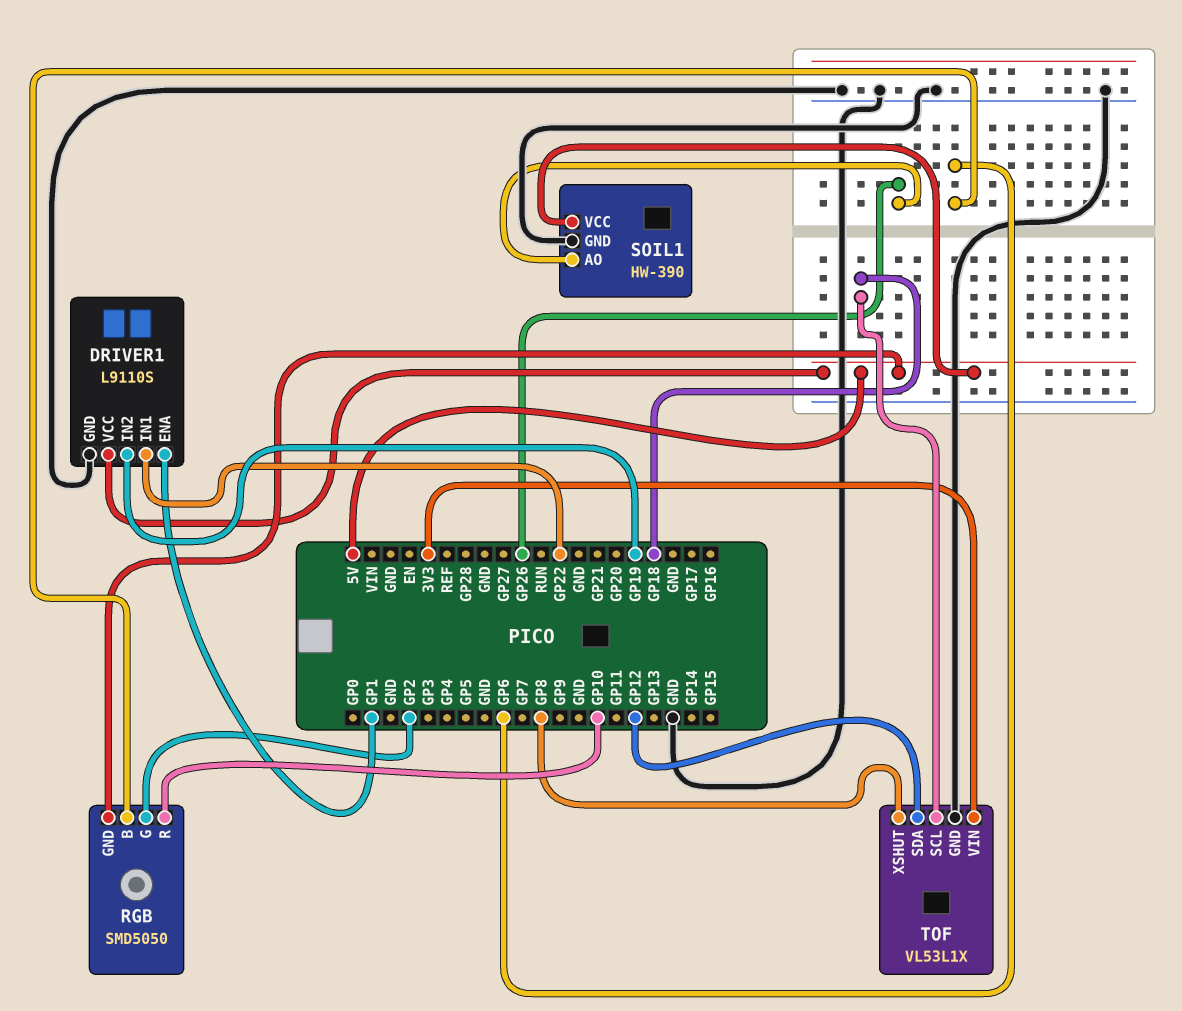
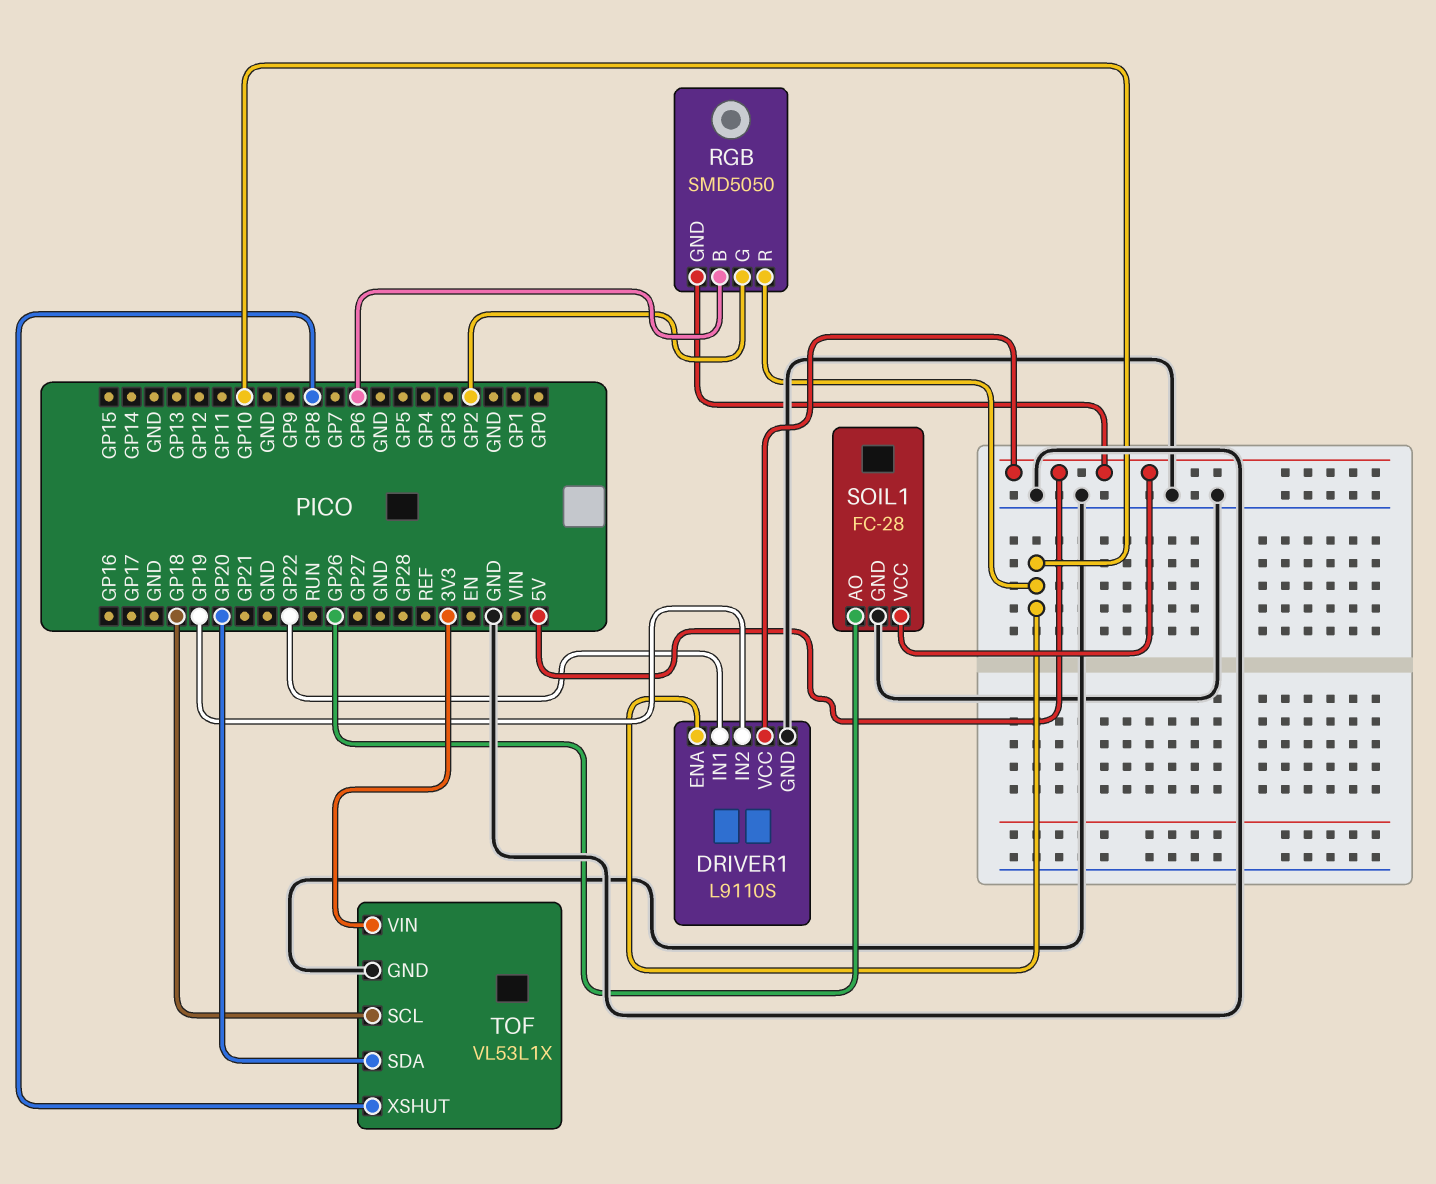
DRIVER1 pin ENA: GP1 -> GP10
SOIL1: HW-390 -> FC-28
TOF pin SDA: GP12 -> GP20

